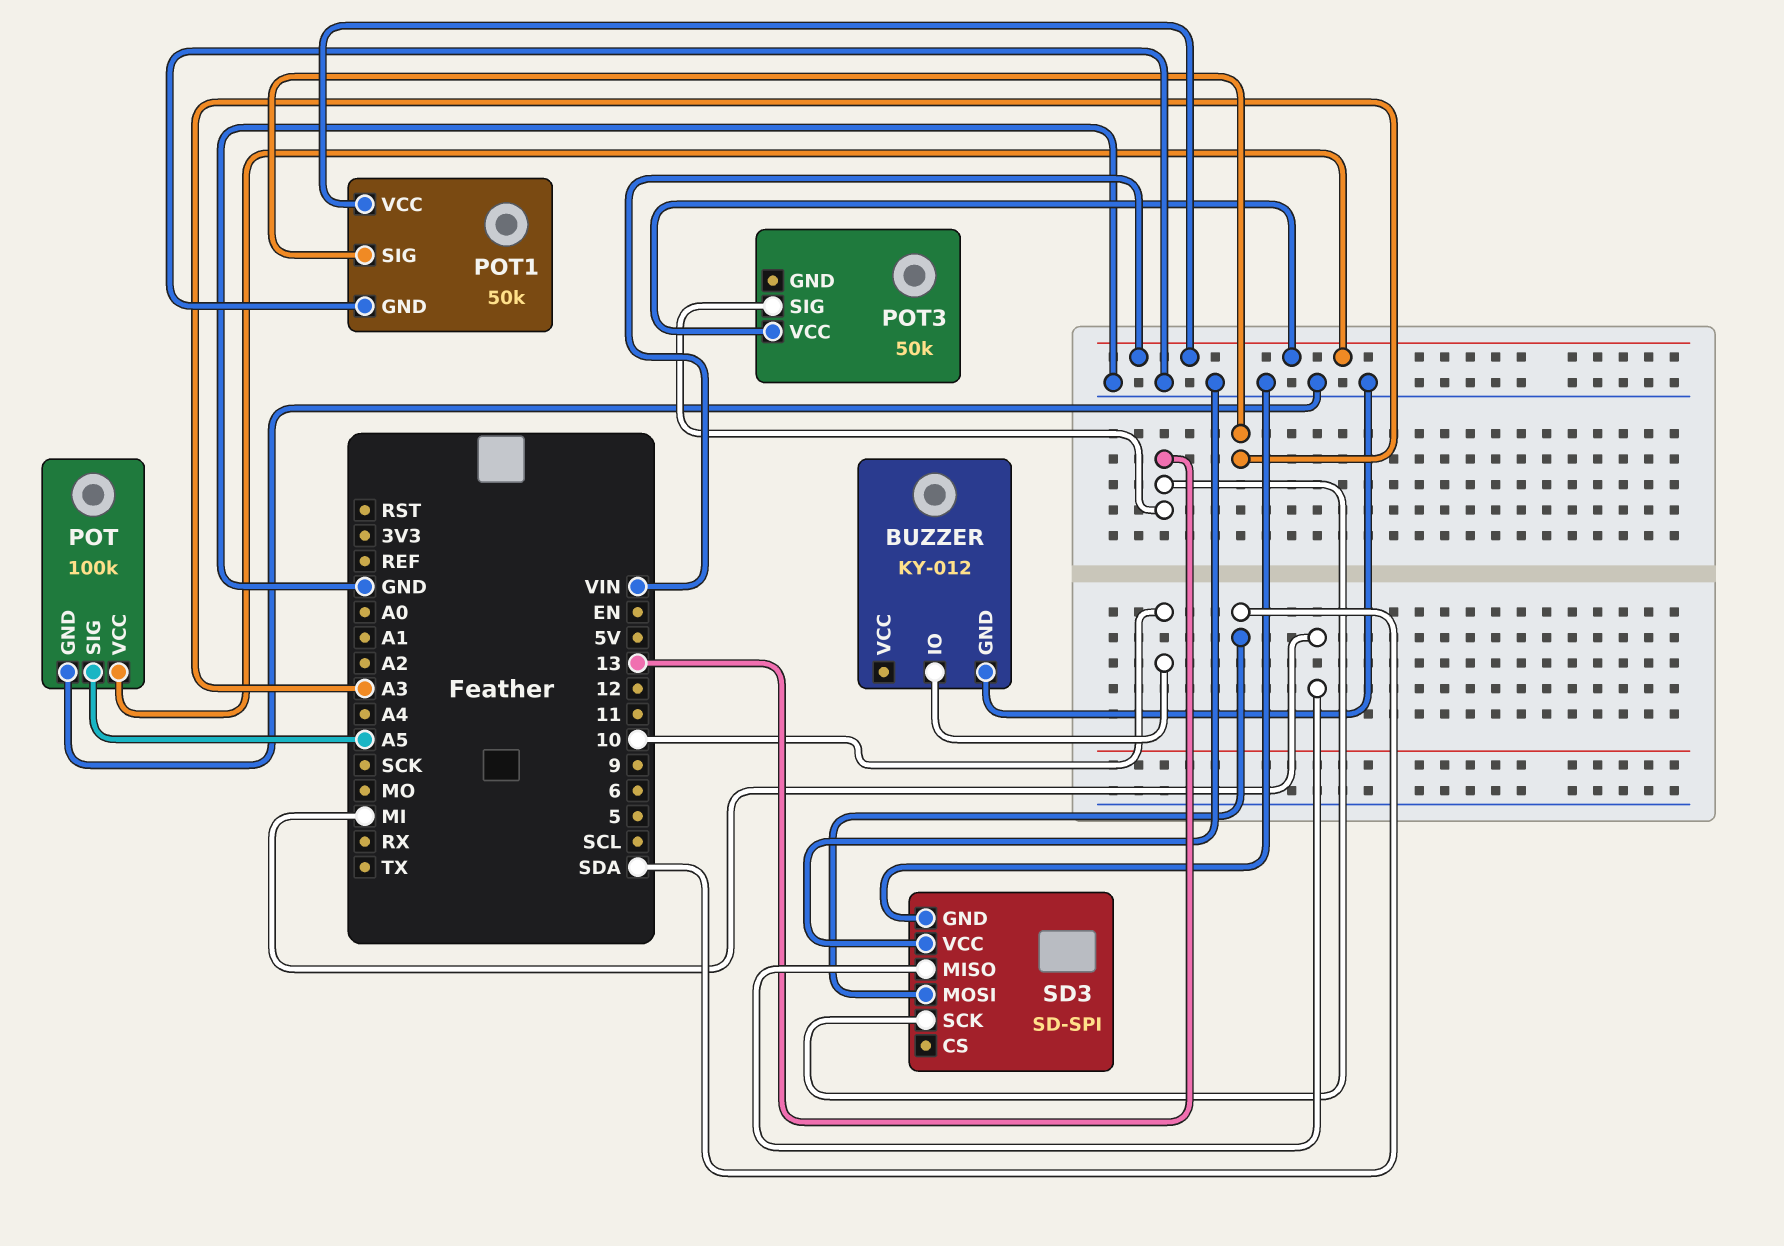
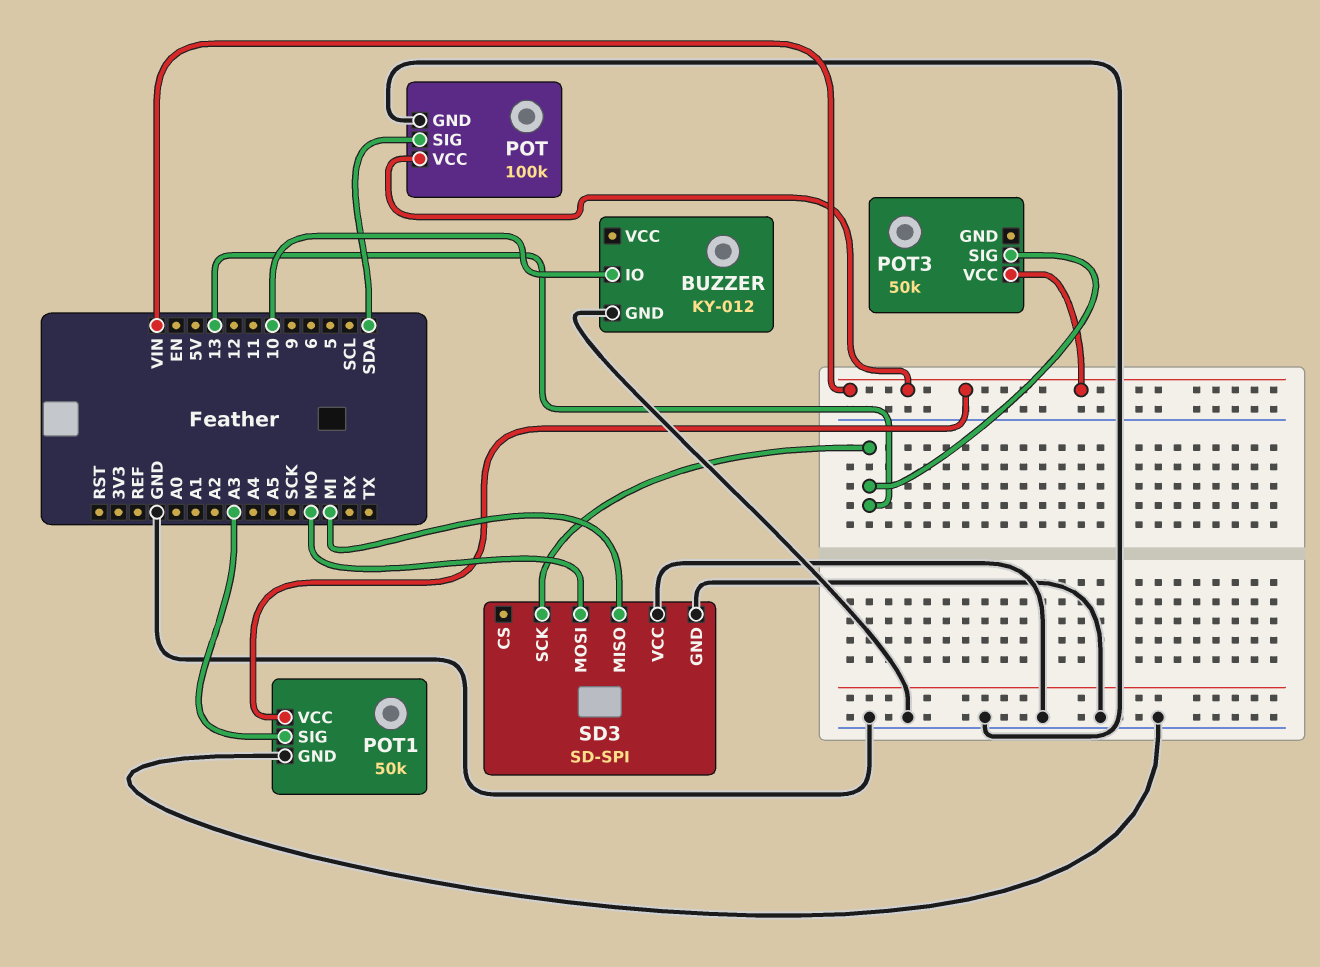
POT pin SIG: A5 -> SDA
SD3 pin MOSI: SDA -> MO

